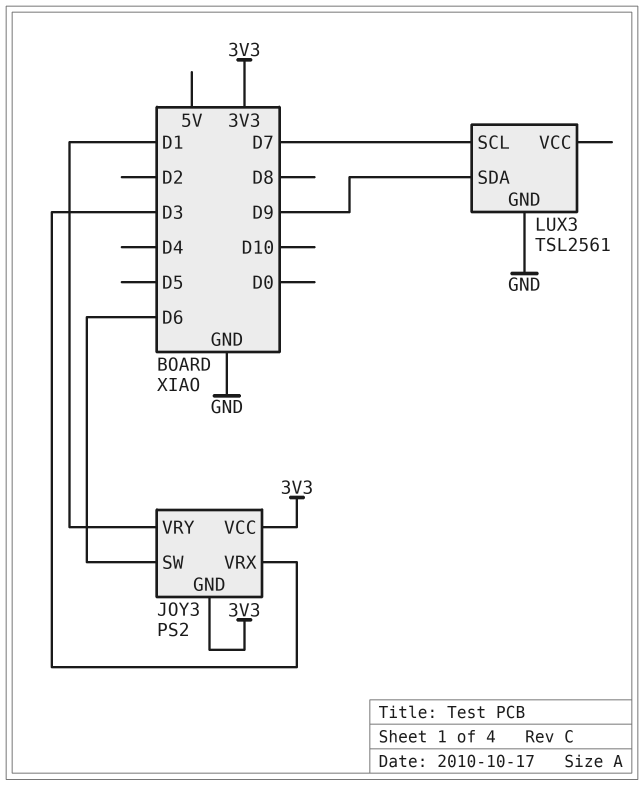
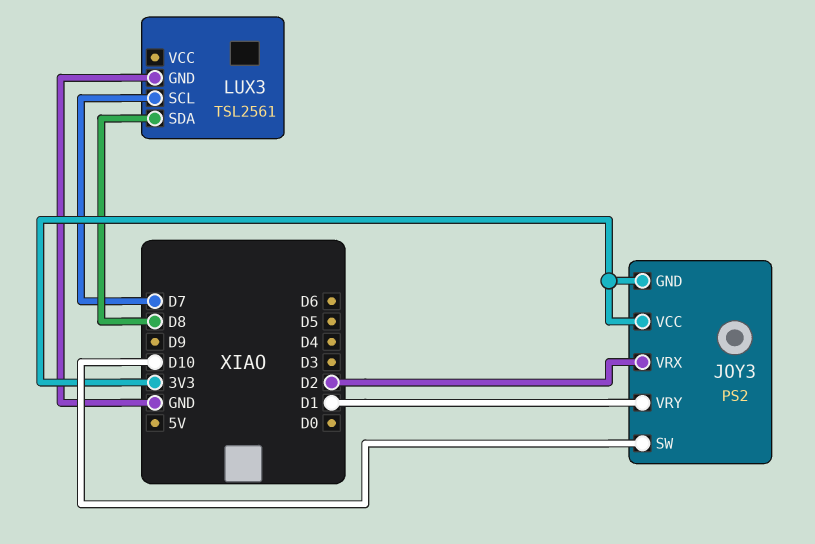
JOY3 pin SW: D6 -> D10
JOY3 pin VRX: D3 -> D2
LUX3 pin SDA: D9 -> D8

